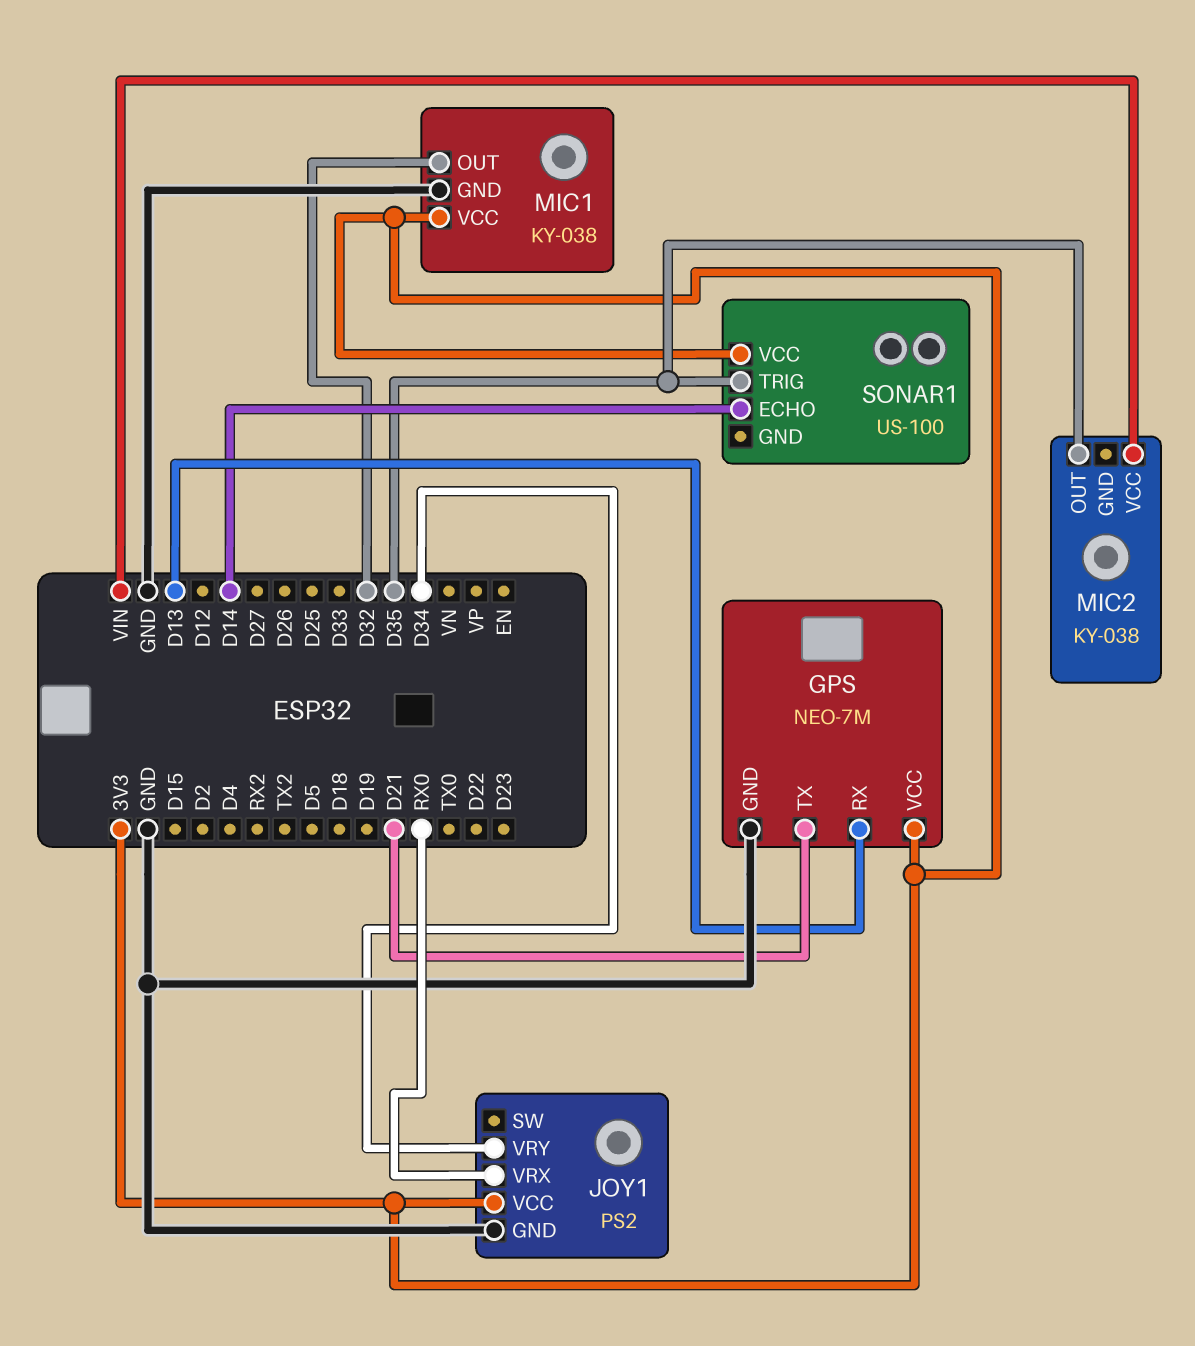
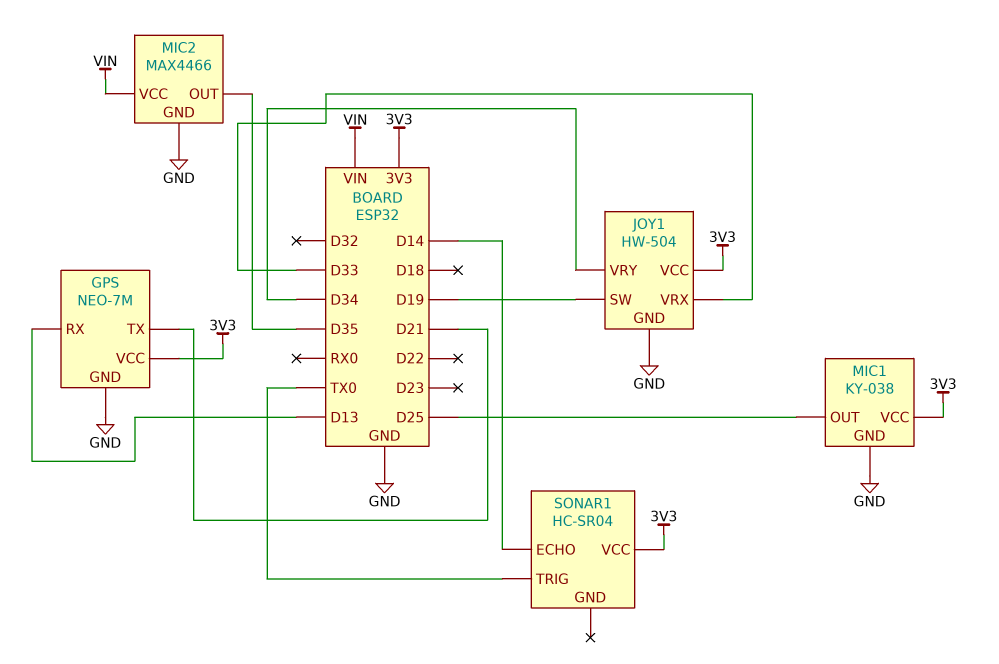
JOY1: PS2 -> HW-504
JOY1 pin SW: none -> D19
JOY1 pin VRX: RX0 -> D33
MIC1 pin OUT: D32 -> D25
MIC2: KY-038 -> MAX4466
MIC2 pin GND: none -> GND
SONAR1: US-100 -> HC-SR04
SONAR1 pin TRIG: D35 -> TX0

